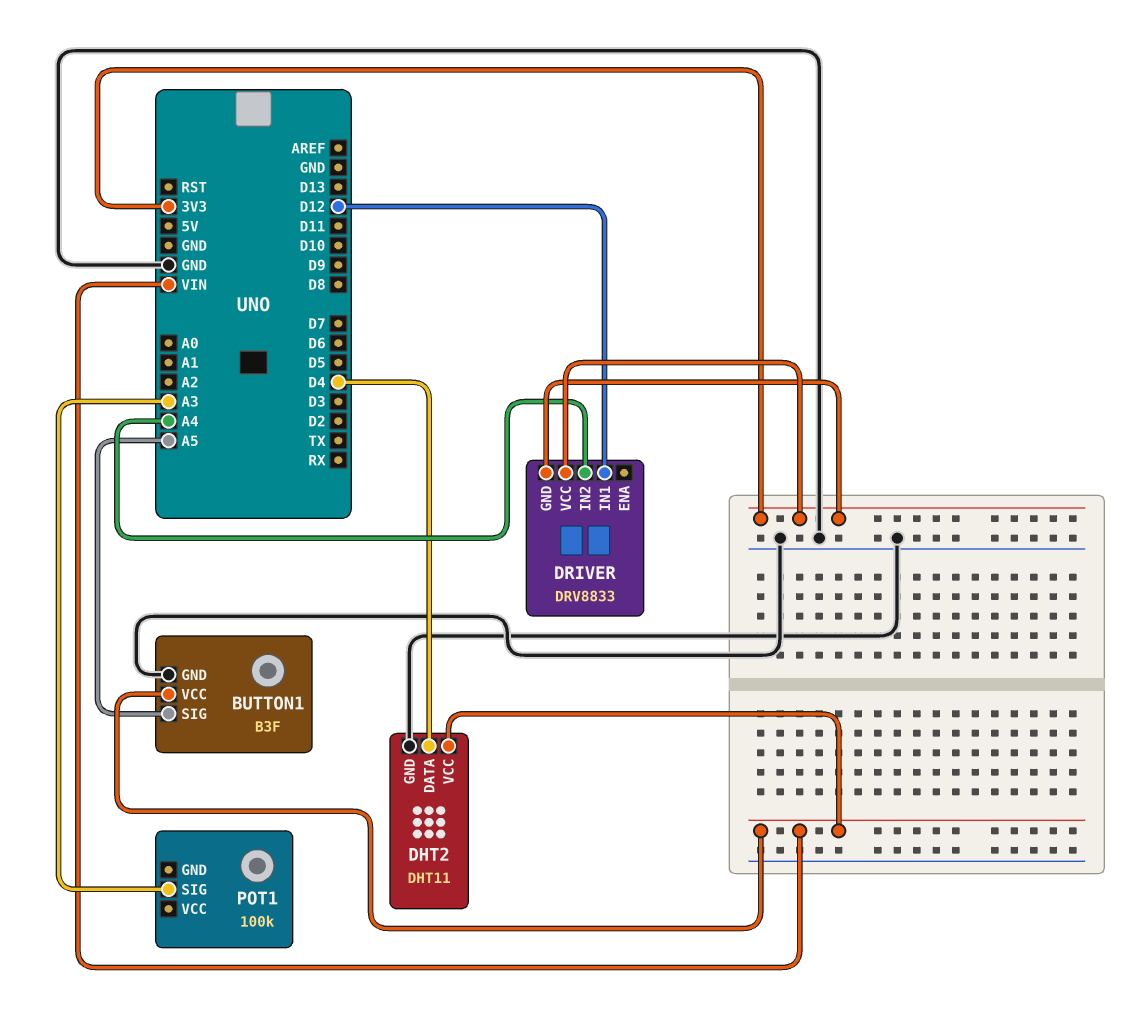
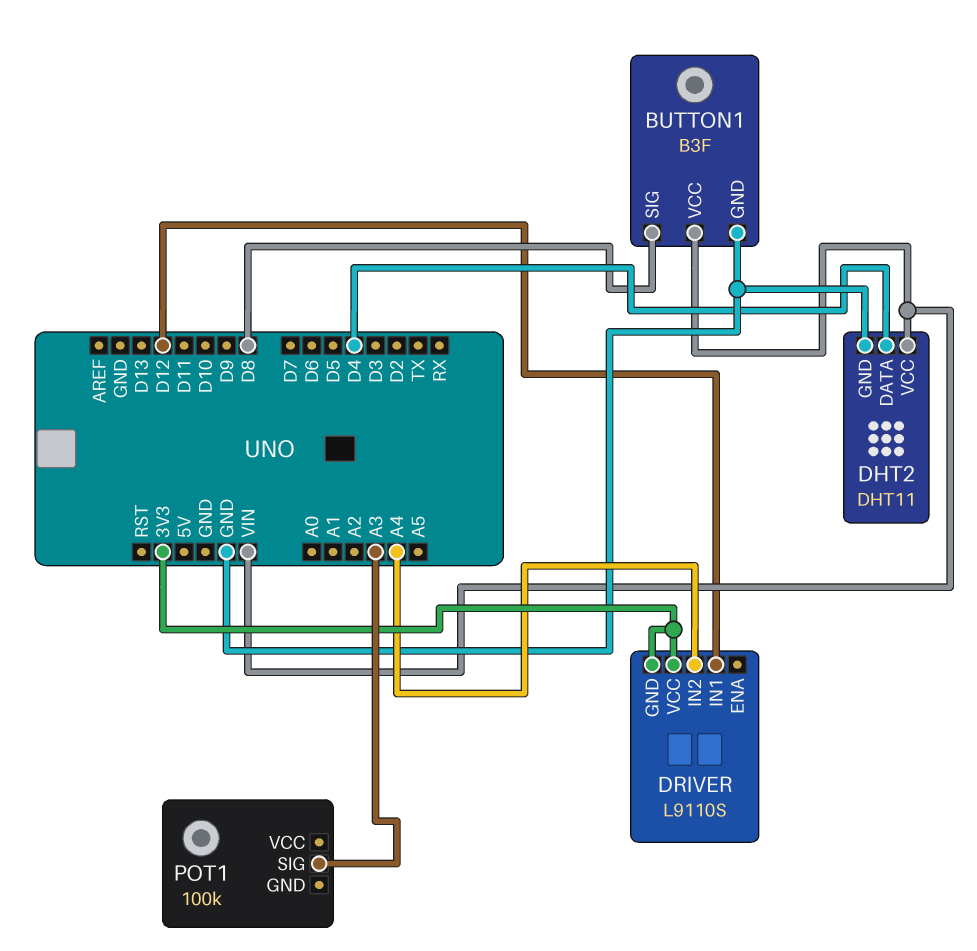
BUTTON1 pin SIG: A5 -> D8
DRIVER: DRV8833 -> L9110S

